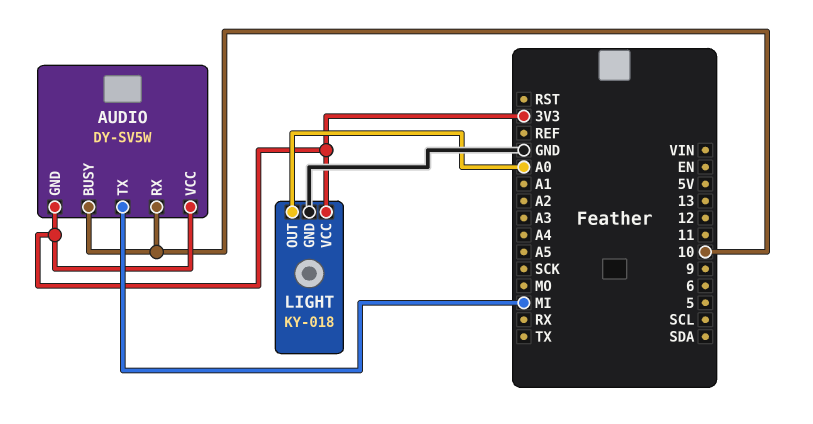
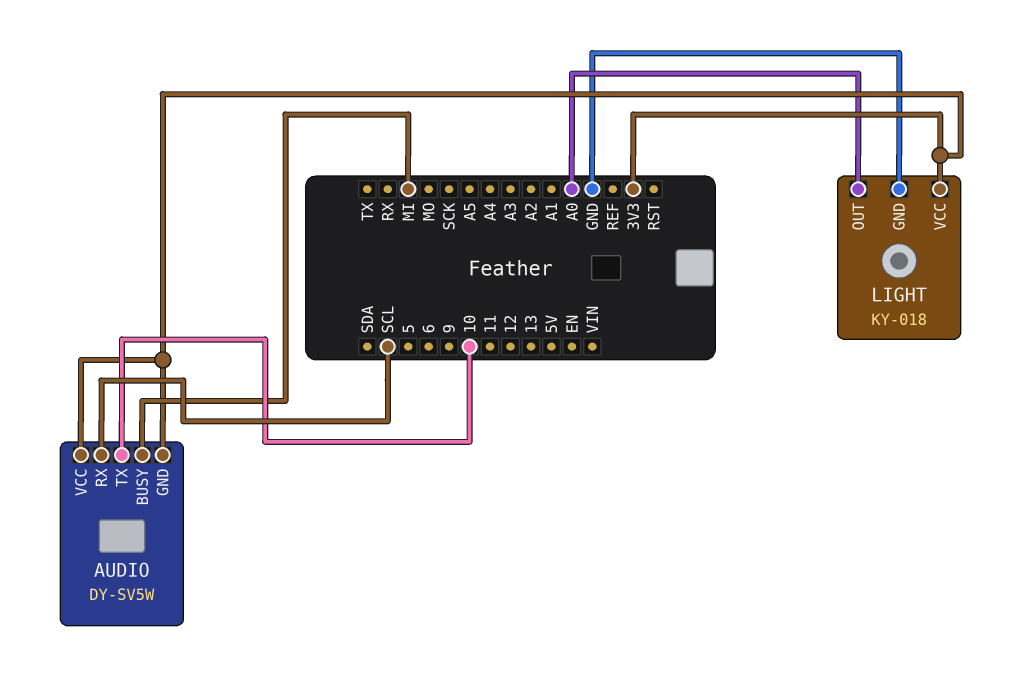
AUDIO pin BUSY: 10 -> MI
AUDIO pin RX: 10 -> SCL
AUDIO pin TX: MI -> 10

